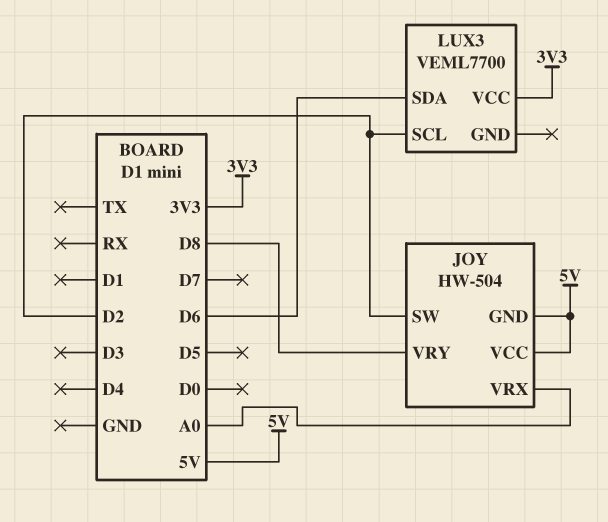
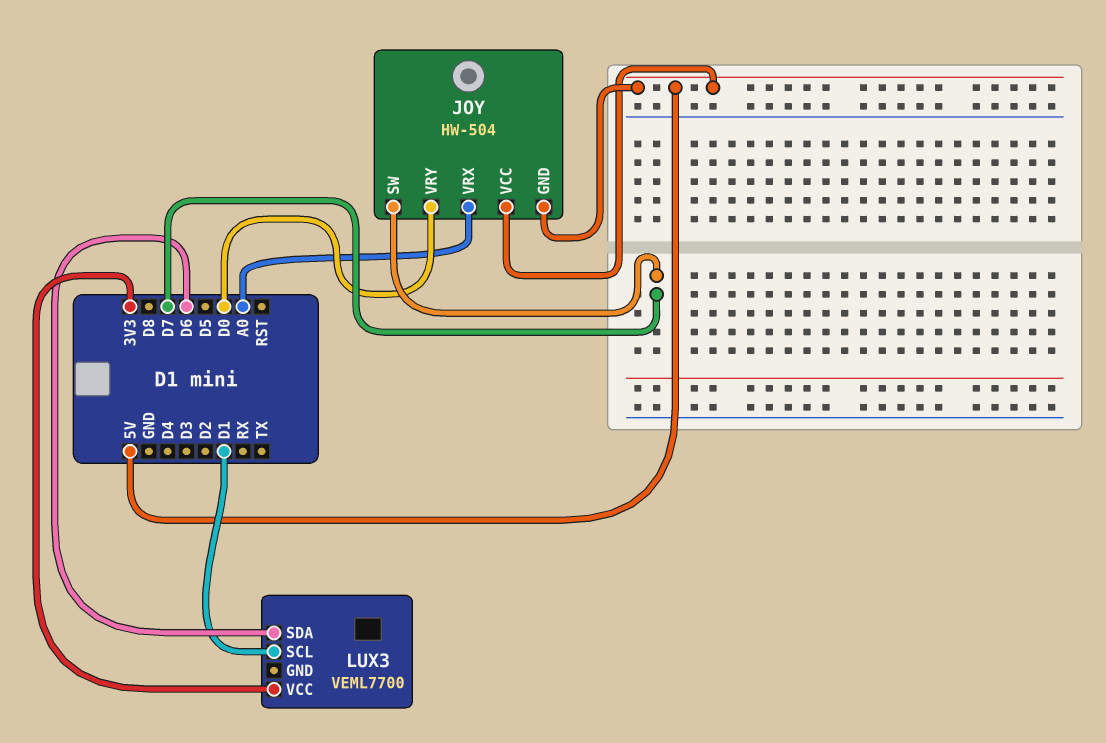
JOY pin SW: D2 -> D7
JOY pin VRY: D8 -> D0
LUX3 pin SCL: D2 -> D1

